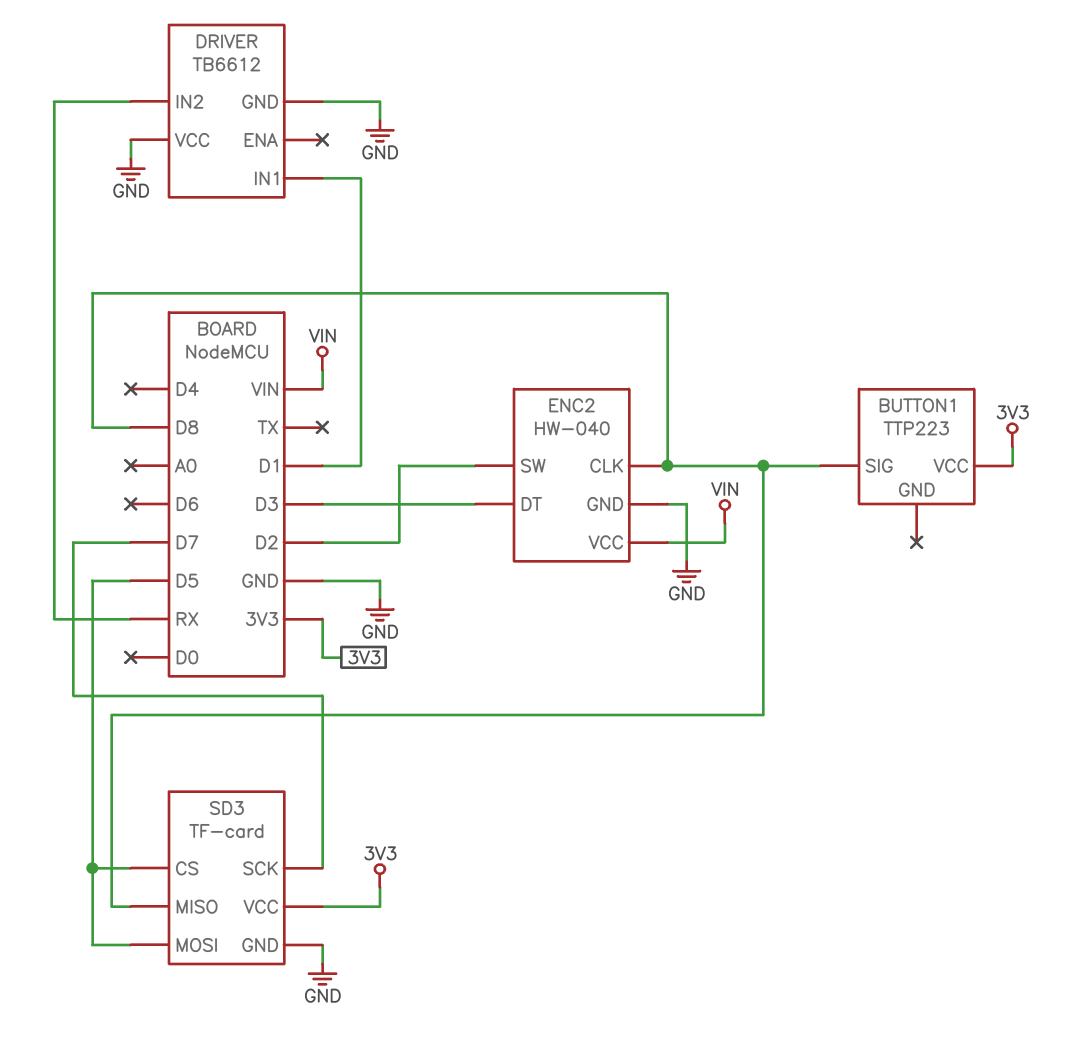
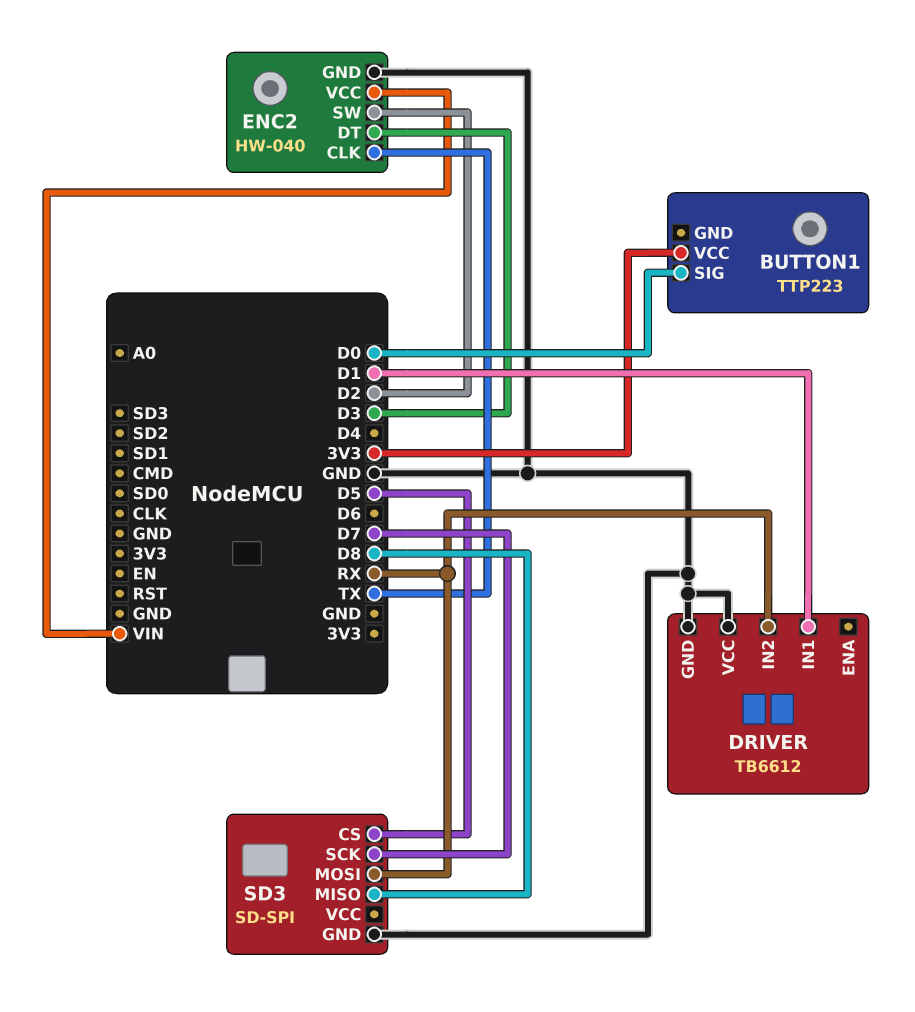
BUTTON1 pin SIG: D8 -> D0
ENC2 pin CLK: D8 -> TX
SD3: TF-card -> SD-SPI
SD3 pin MOSI: D5 -> RX
SD3 pin VCC: 3V3 -> none

